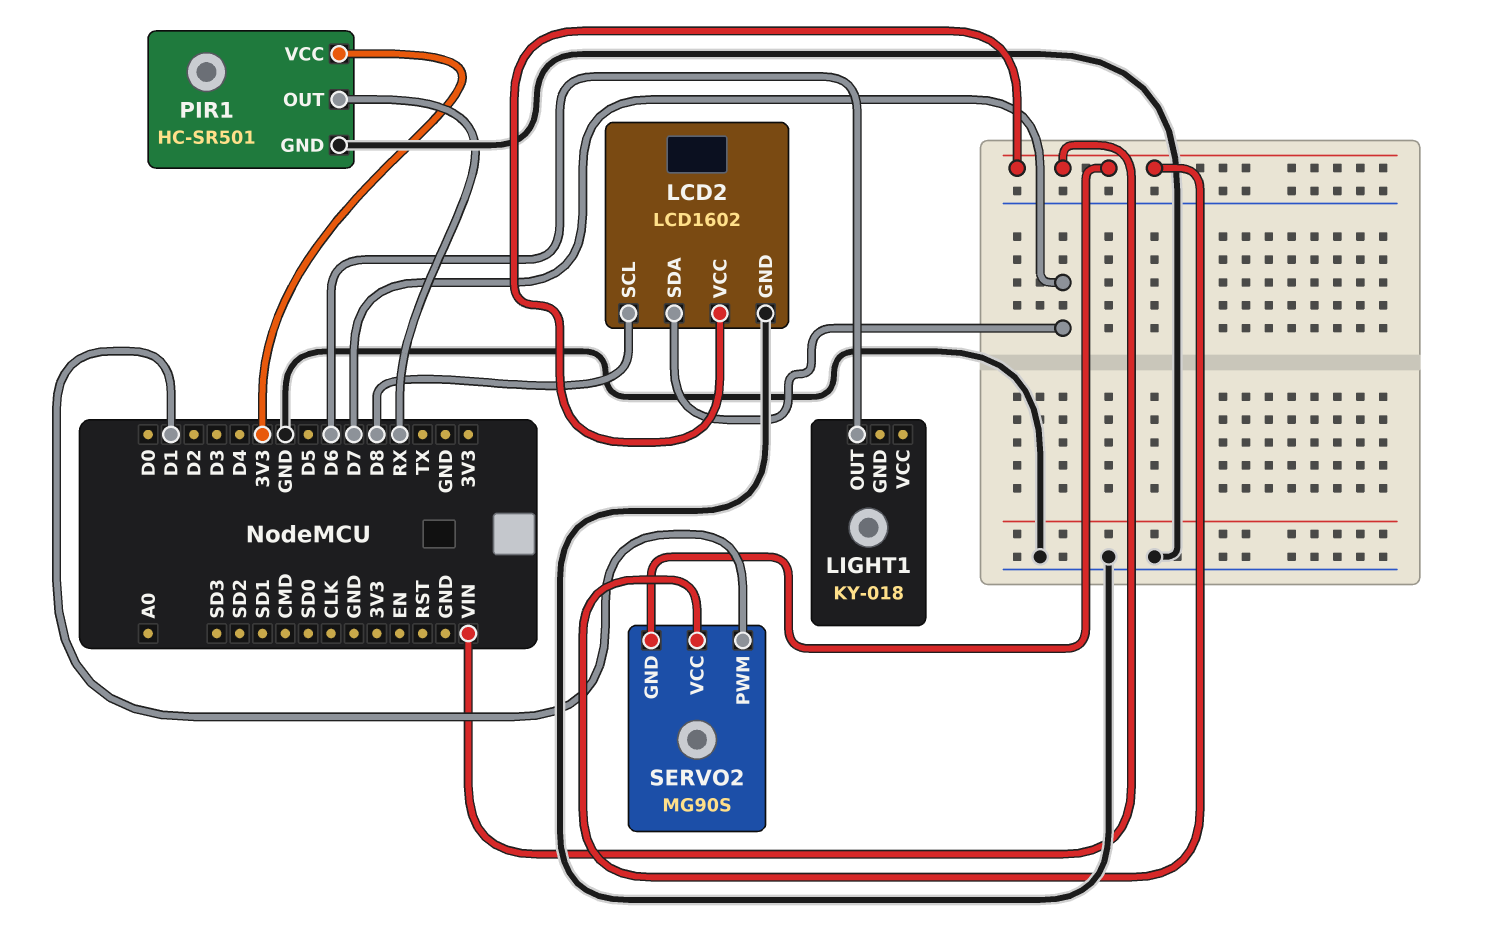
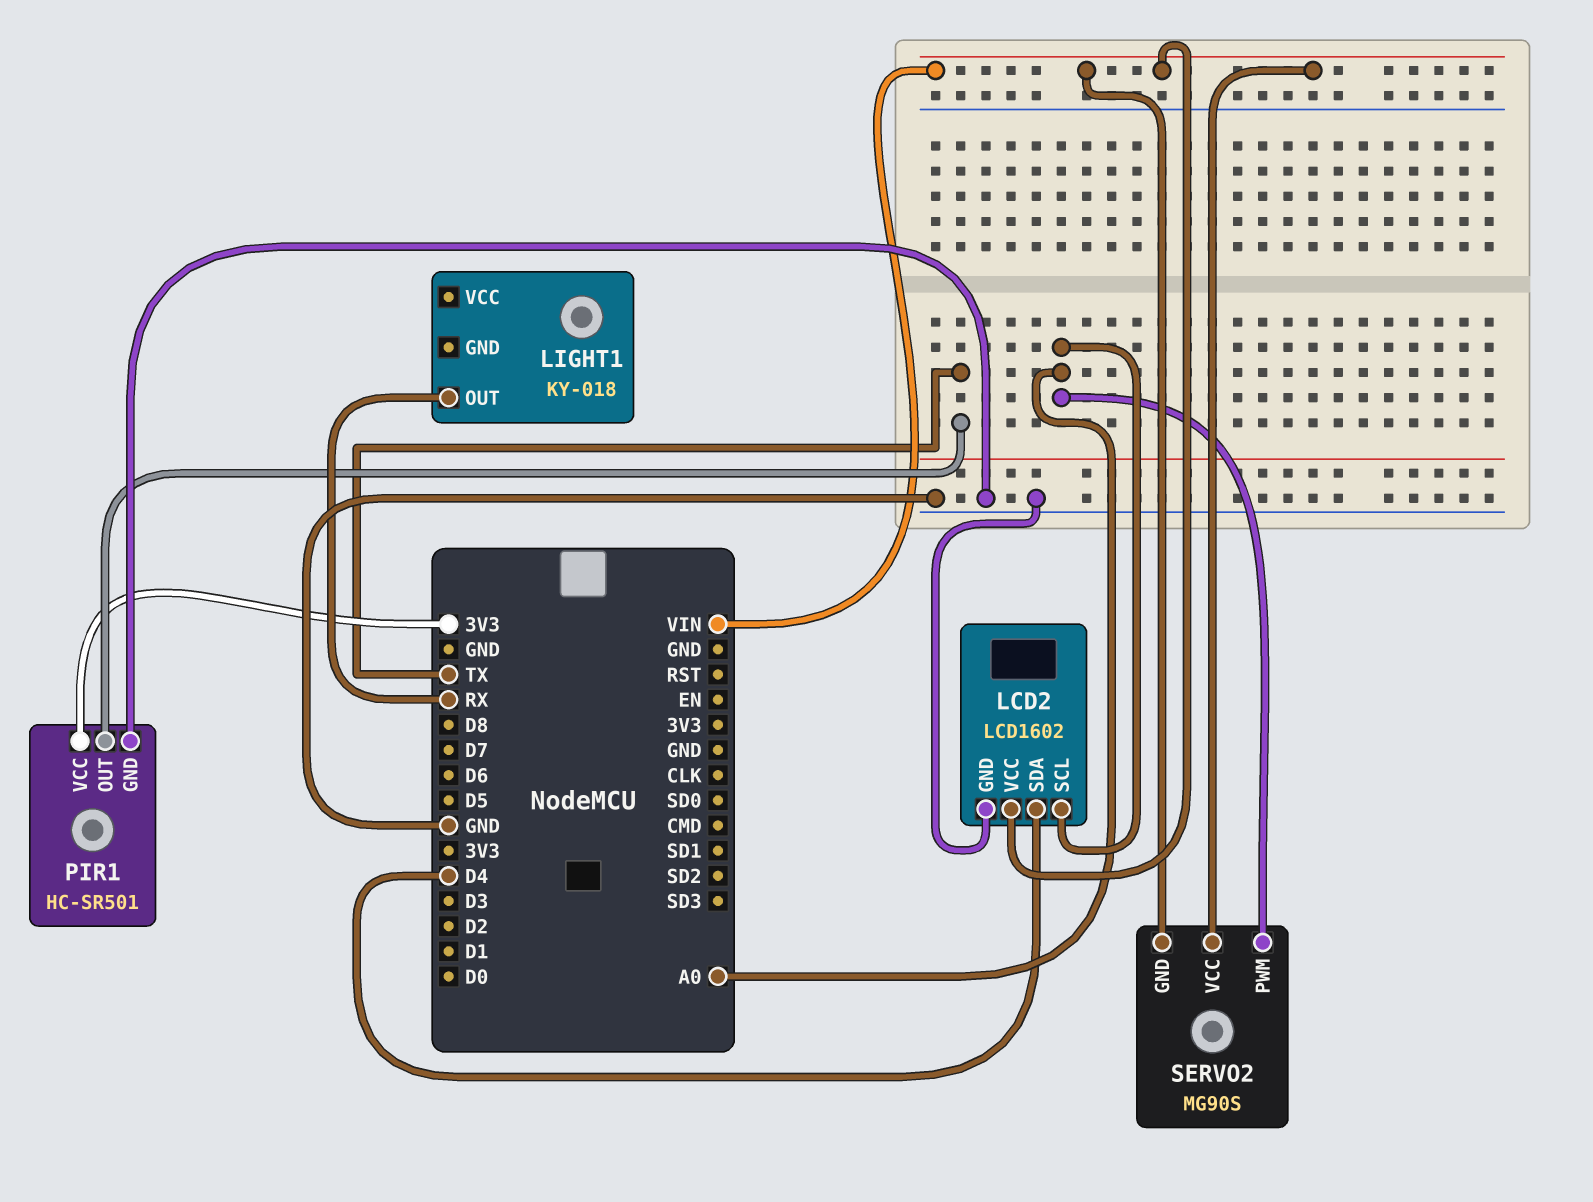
LCD2 pin SCL: D8 -> A0
LCD2 pin SDA: D7 -> D4
LIGHT1 pin OUT: D6 -> RX
PIR1 pin OUT: RX -> TX
SERVO2 pin PWM: D1 -> A0

